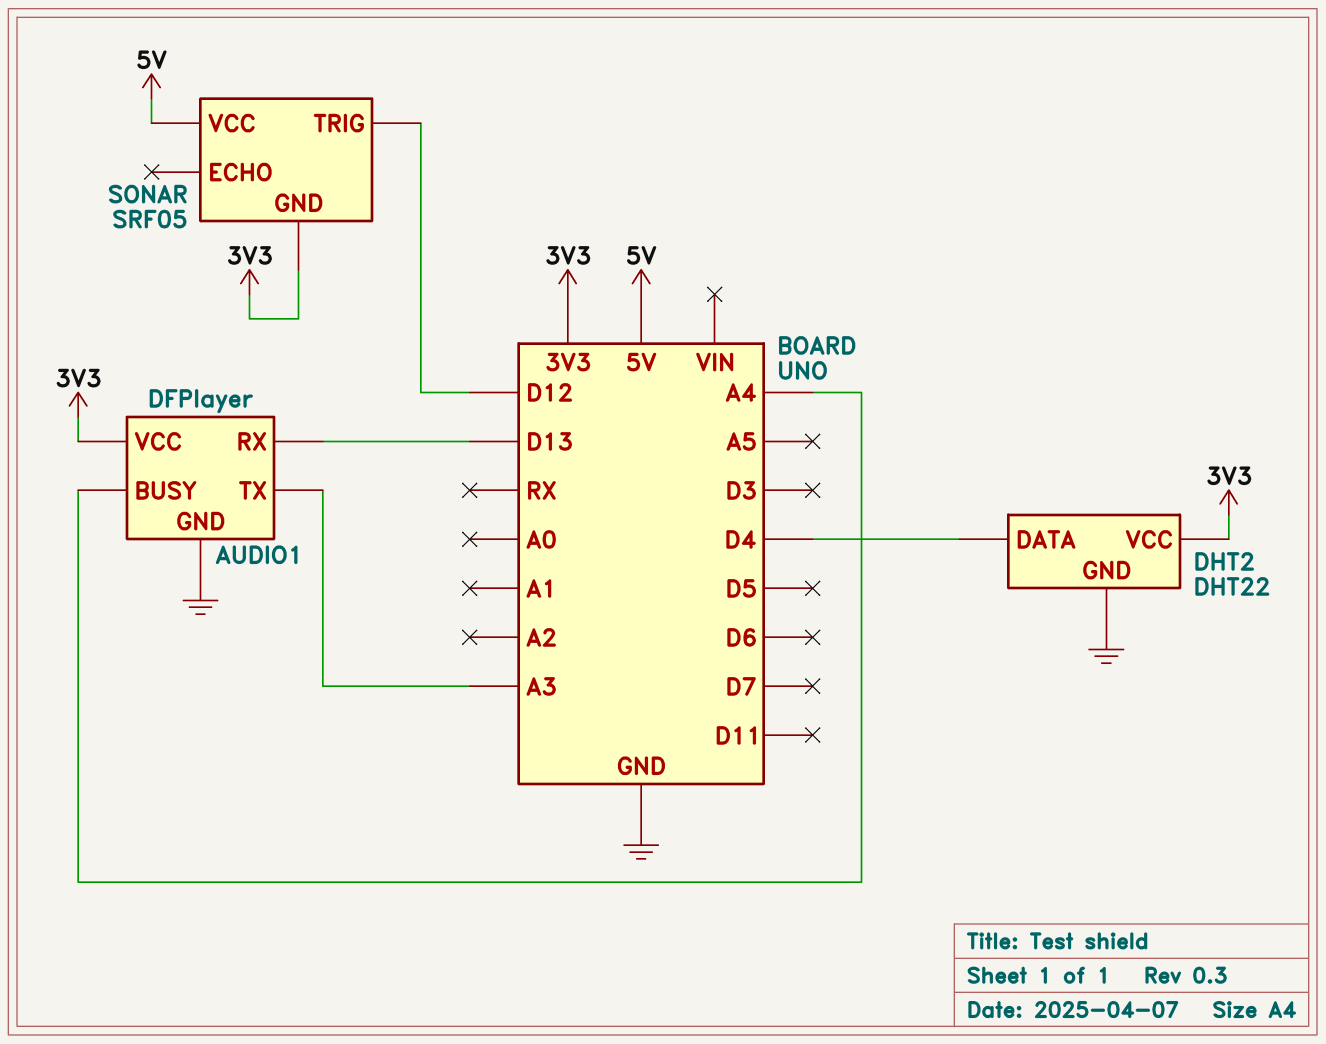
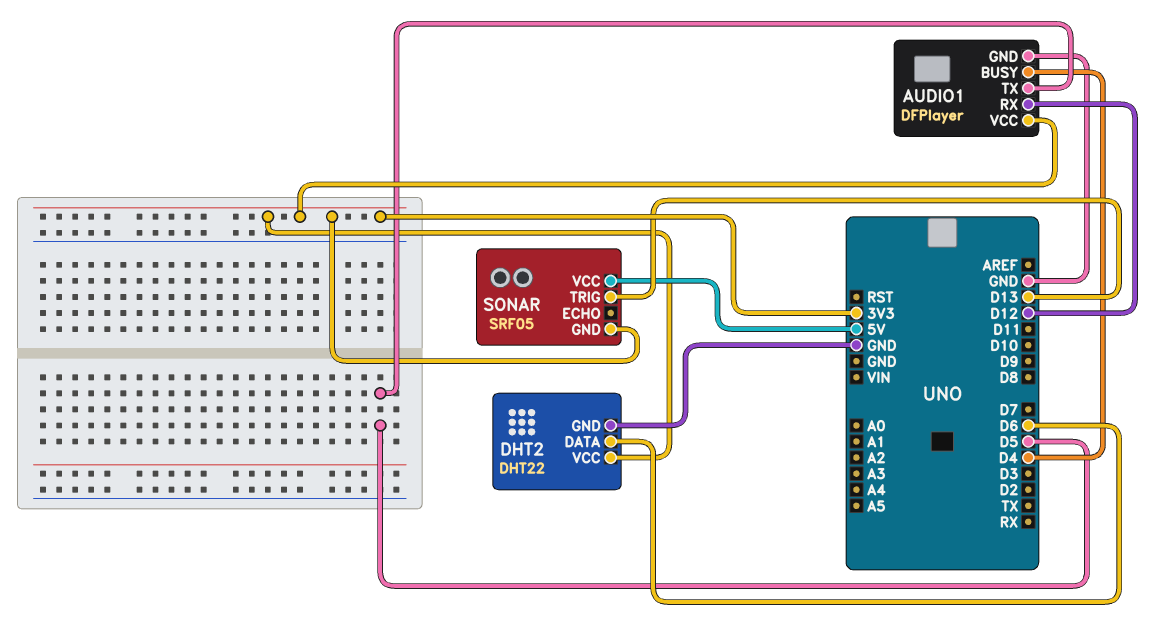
AUDIO1 pin BUSY: A4 -> D4
AUDIO1 pin RX: D13 -> D12
AUDIO1 pin TX: A3 -> D5
DHT2 pin DATA: D4 -> D6
SONAR pin TRIG: D12 -> D13

